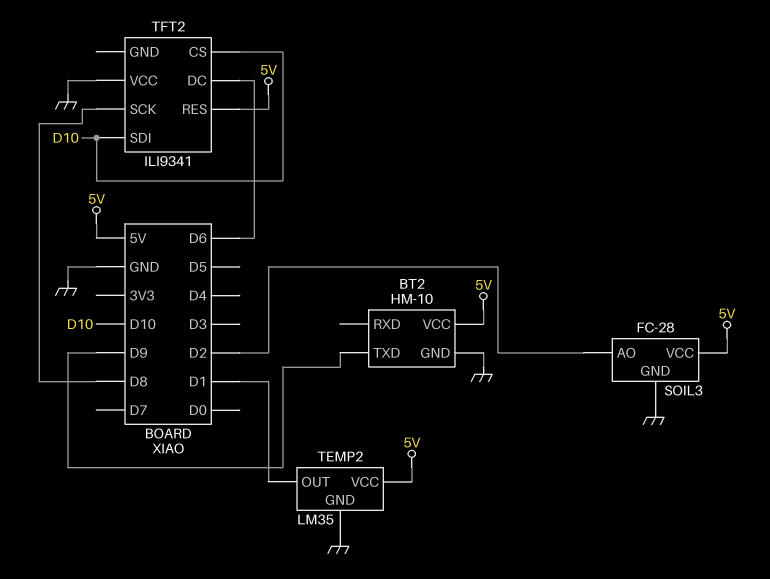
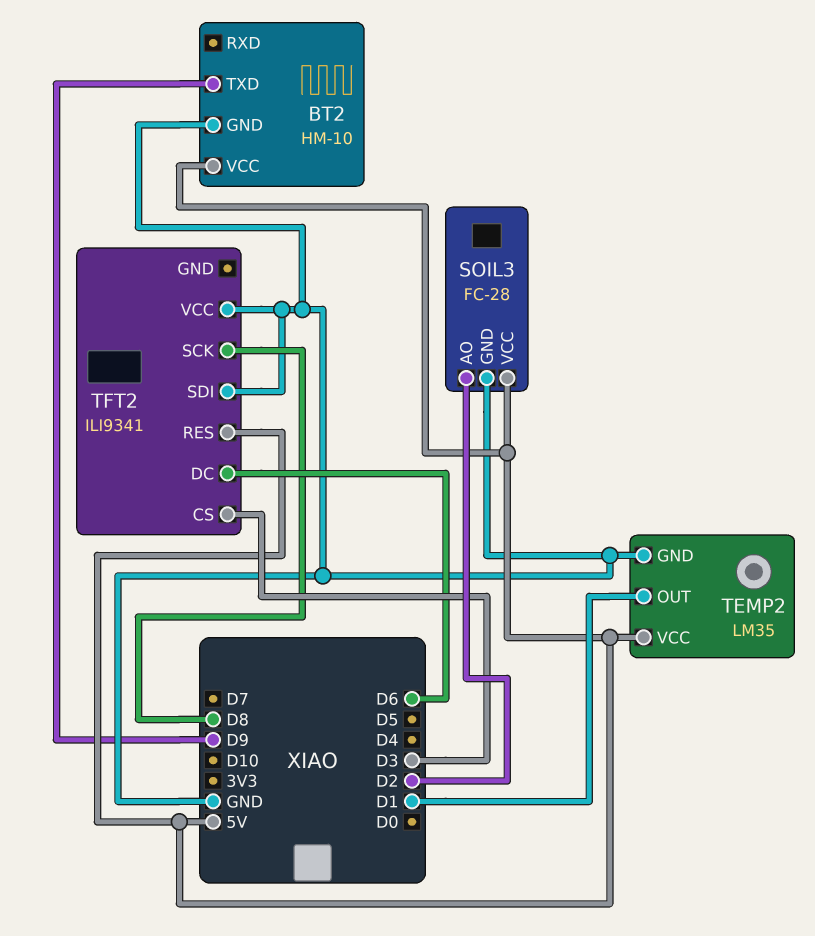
TFT2 pin CS: D10 -> D3
TFT2 pin SDI: D10 -> GND

